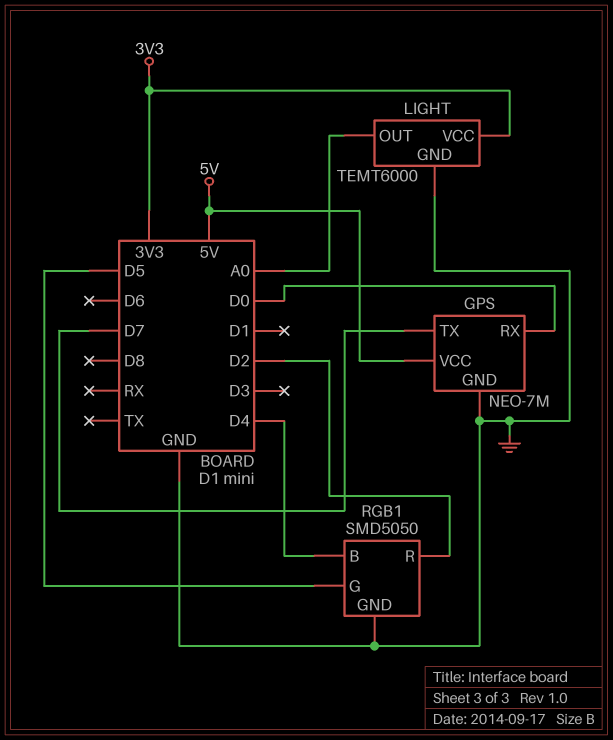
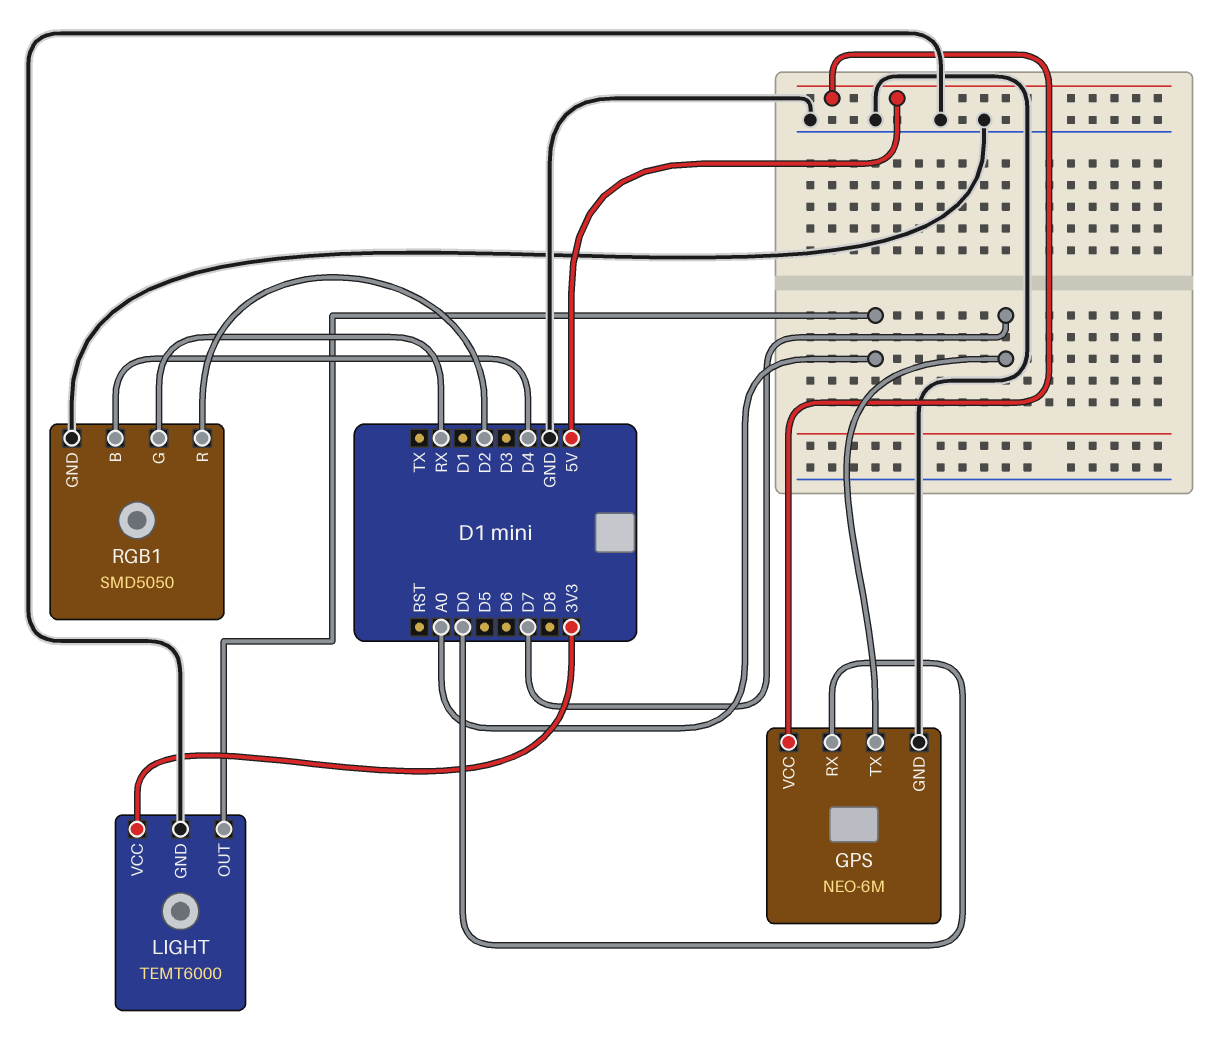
GPS: NEO-7M -> NEO-6M
RGB1 pin G: D5 -> RX

